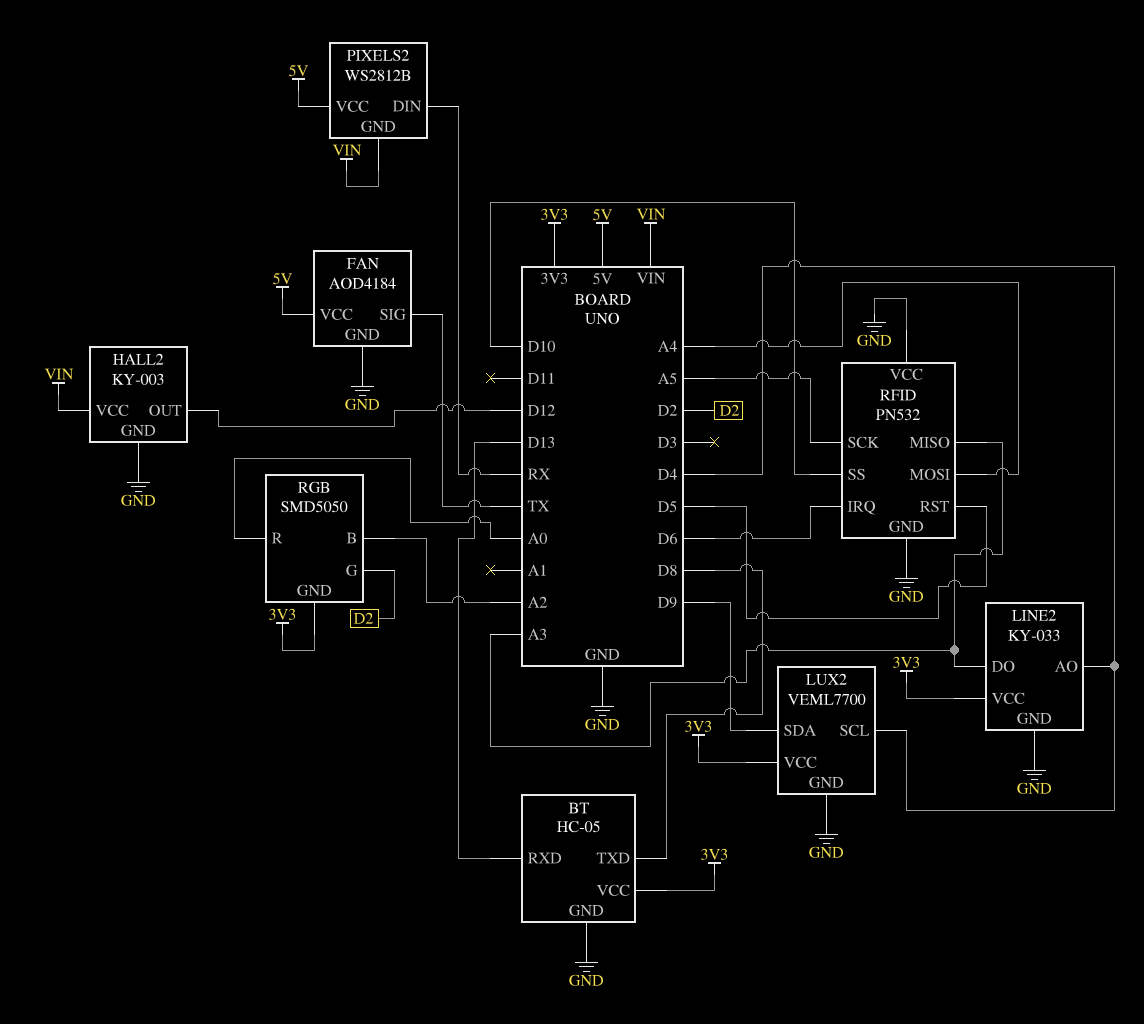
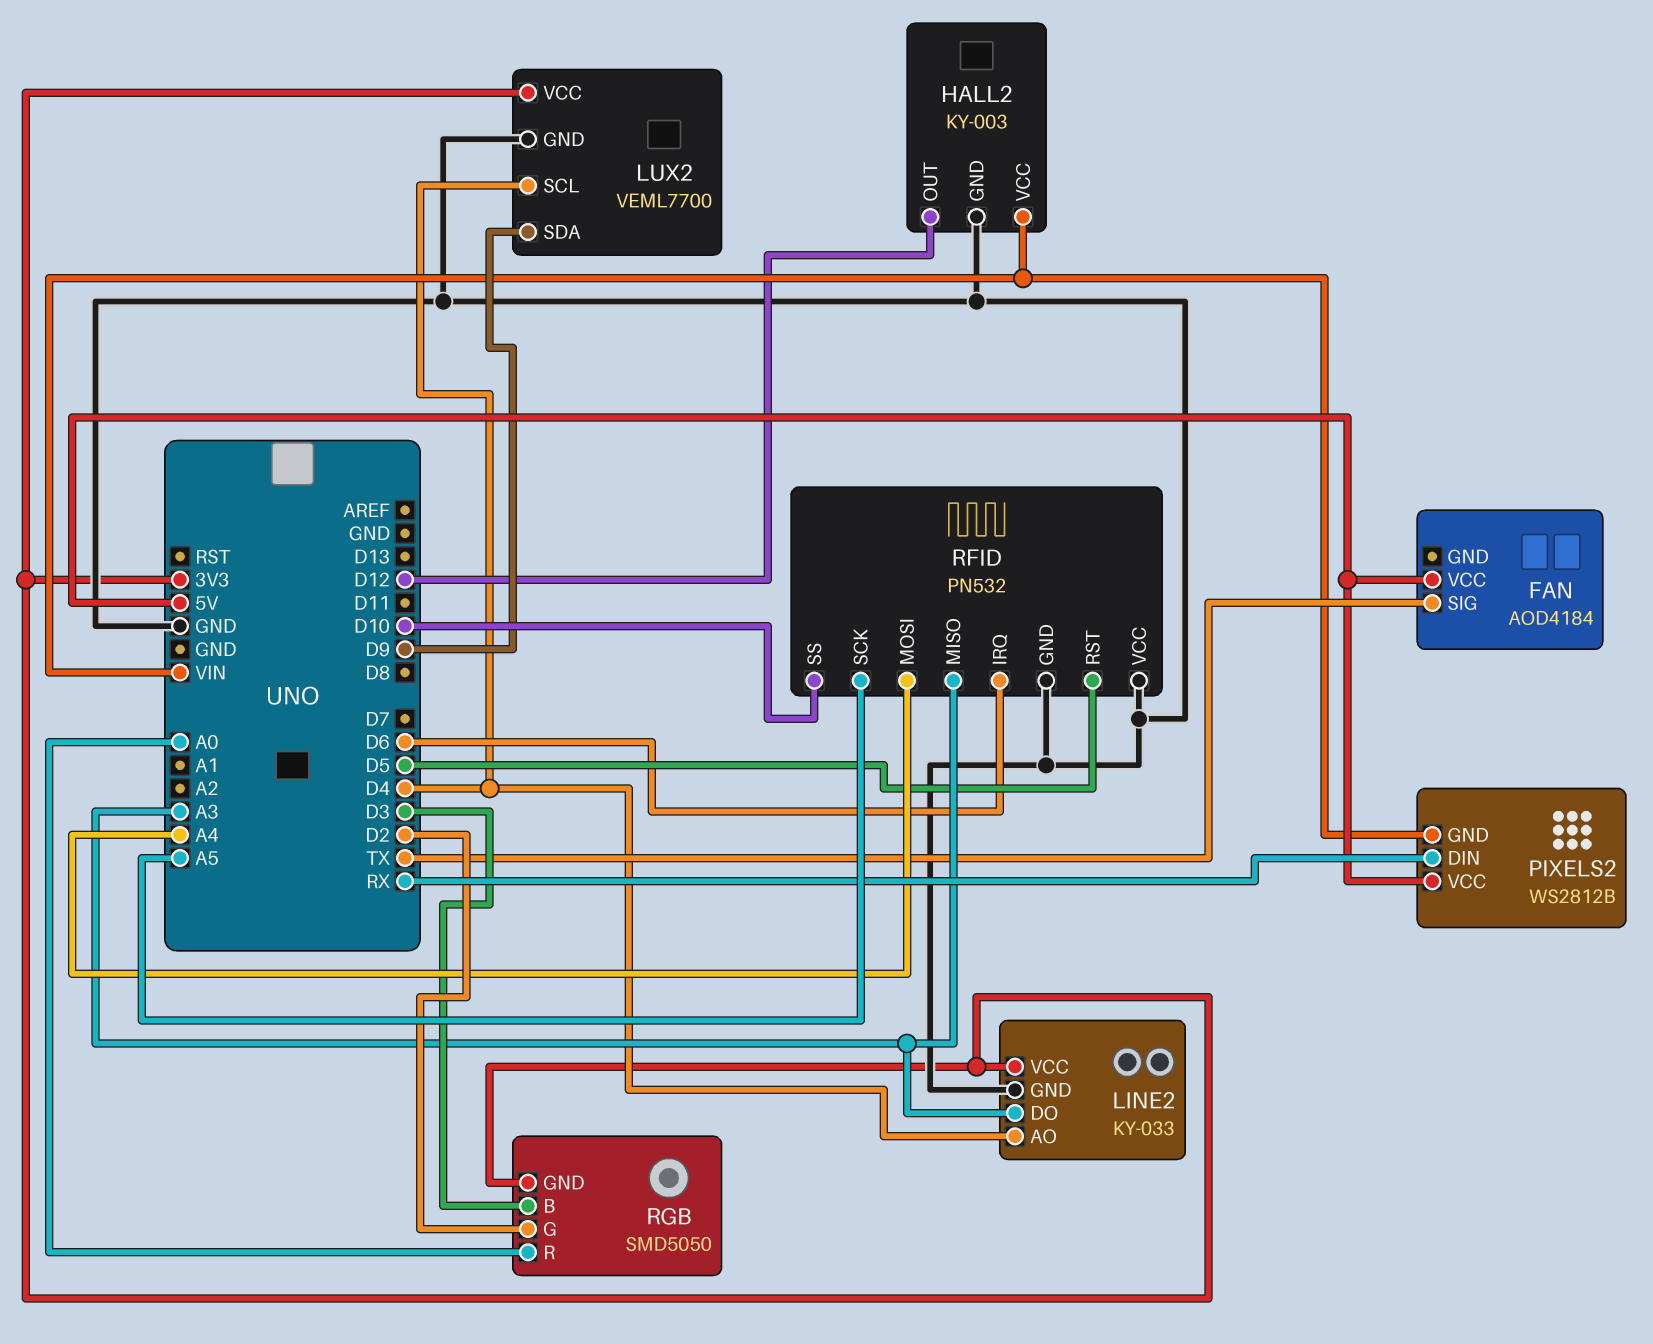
BT: HC-05 -> none
BT pin GND: GND -> none
BT pin RXD: D13 -> none
BT pin TXD: D8 -> none
BT pin VCC: 3V3 -> none
FAN pin GND: GND -> none
RGB pin B: A2 -> D3

